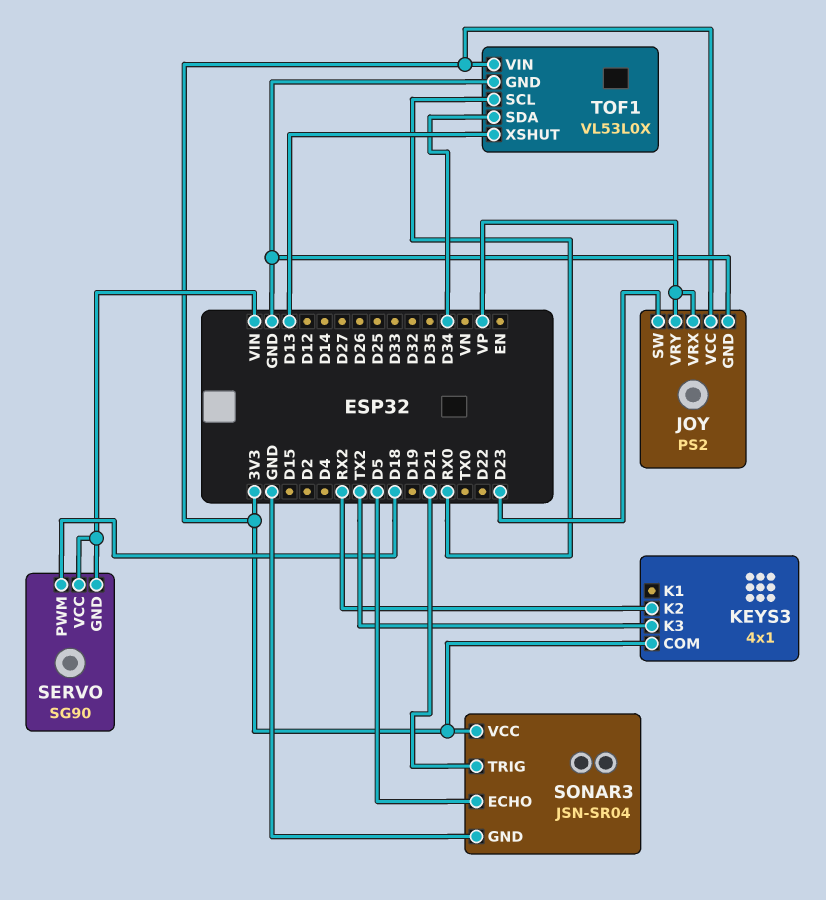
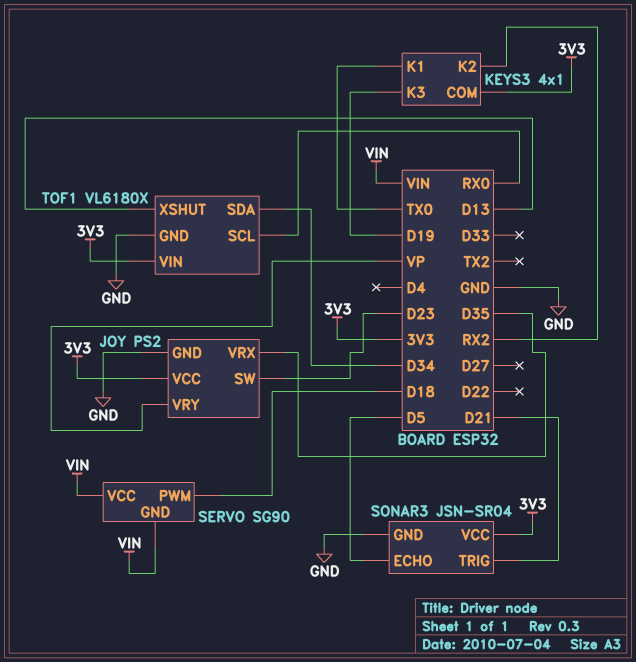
JOY pin VRX: VP -> D35
KEYS3 pin K1: none -> TX0
KEYS3 pin K3: TX2 -> D19
TOF1: VL53L0X -> VL6180X

